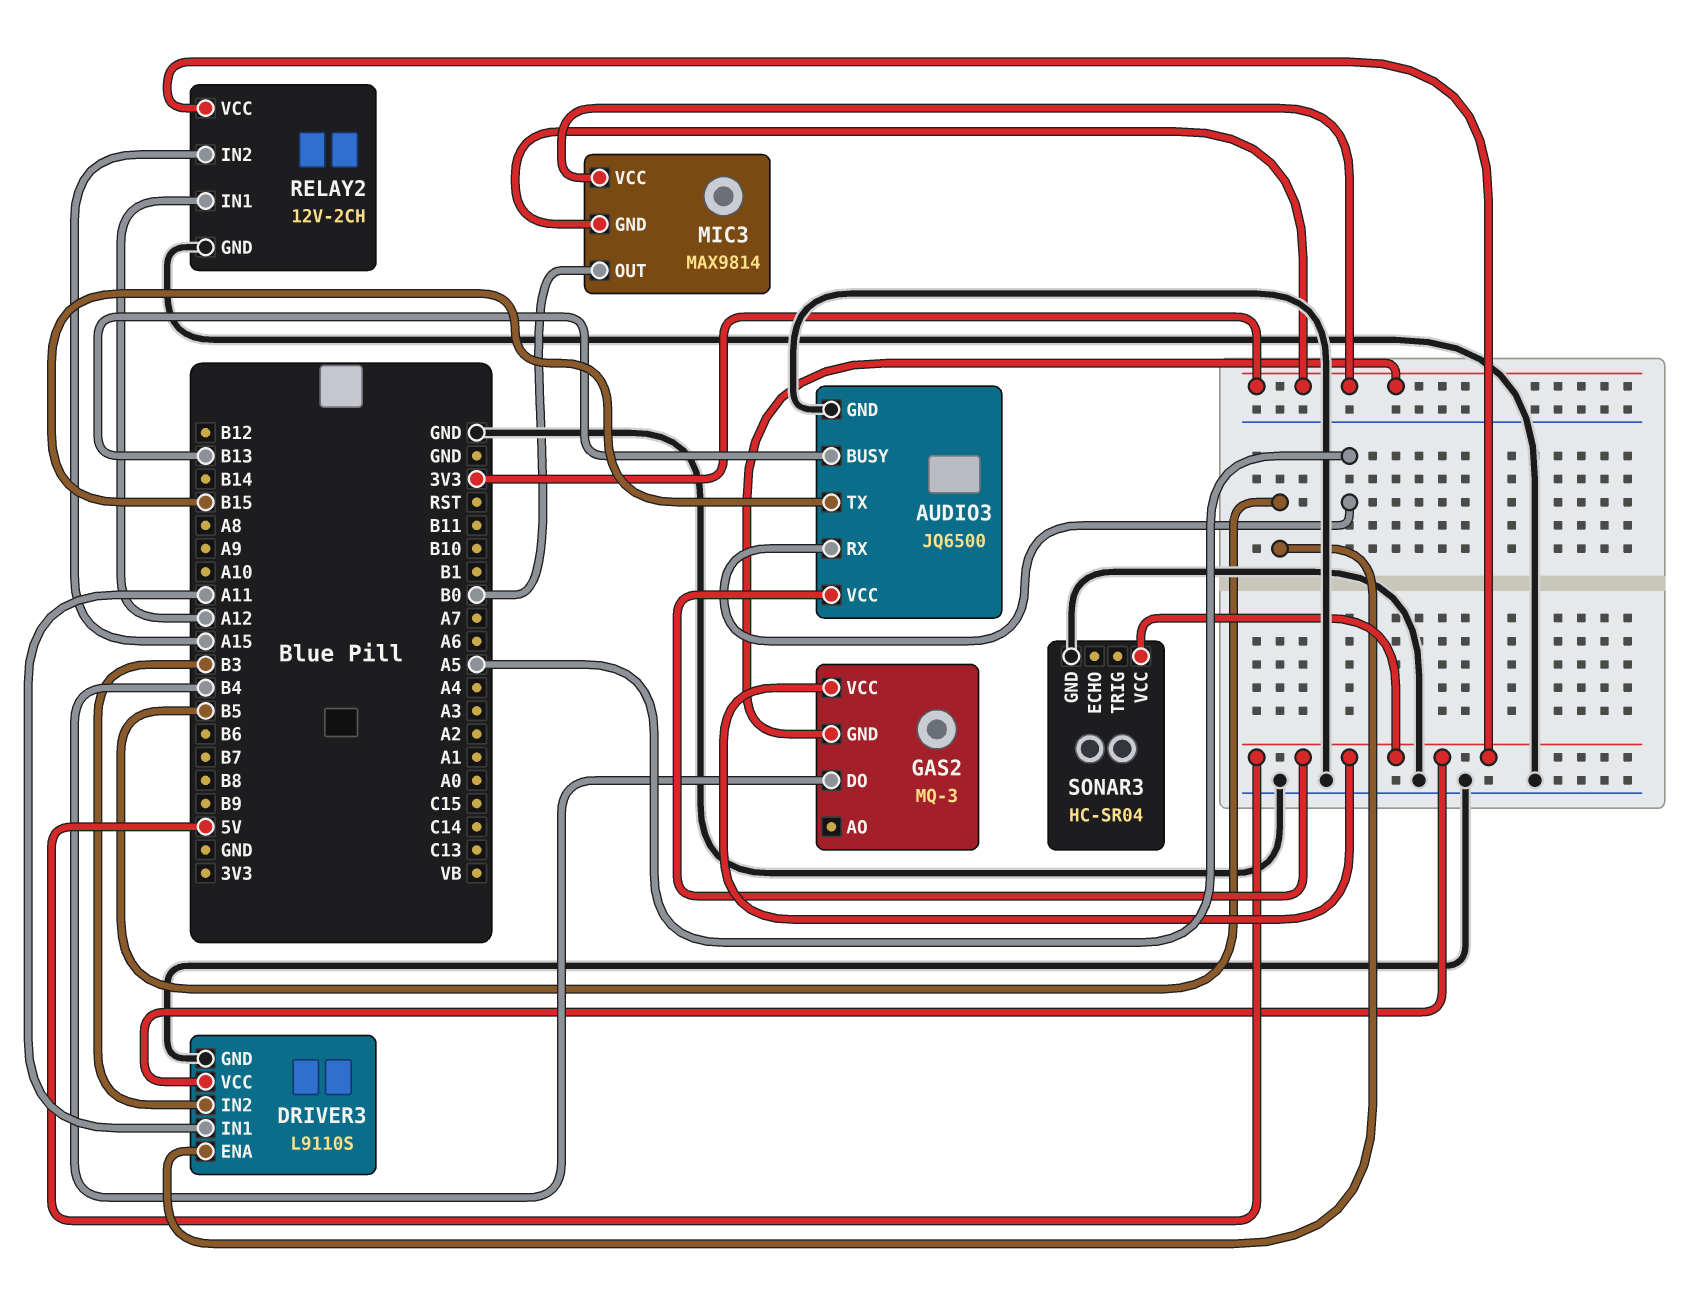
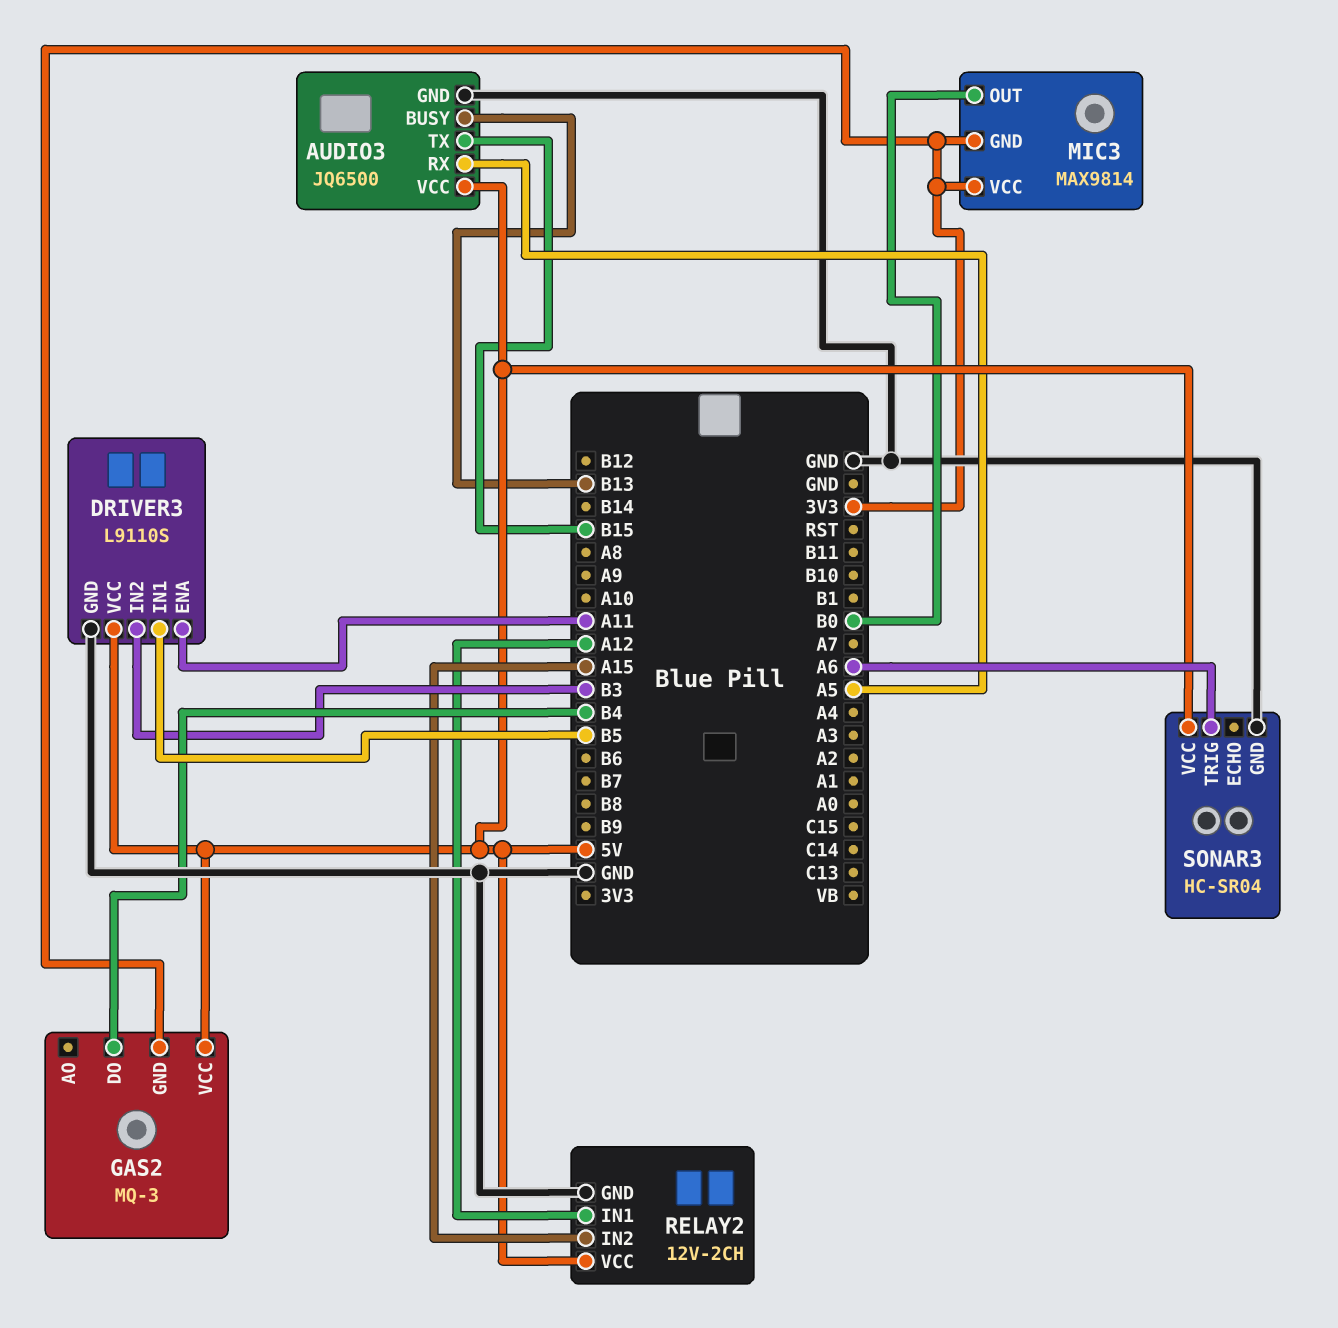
DRIVER3 pin ENA: B5 -> A11
DRIVER3 pin IN1: A11 -> B5
SONAR3 pin TRIG: none -> A6

